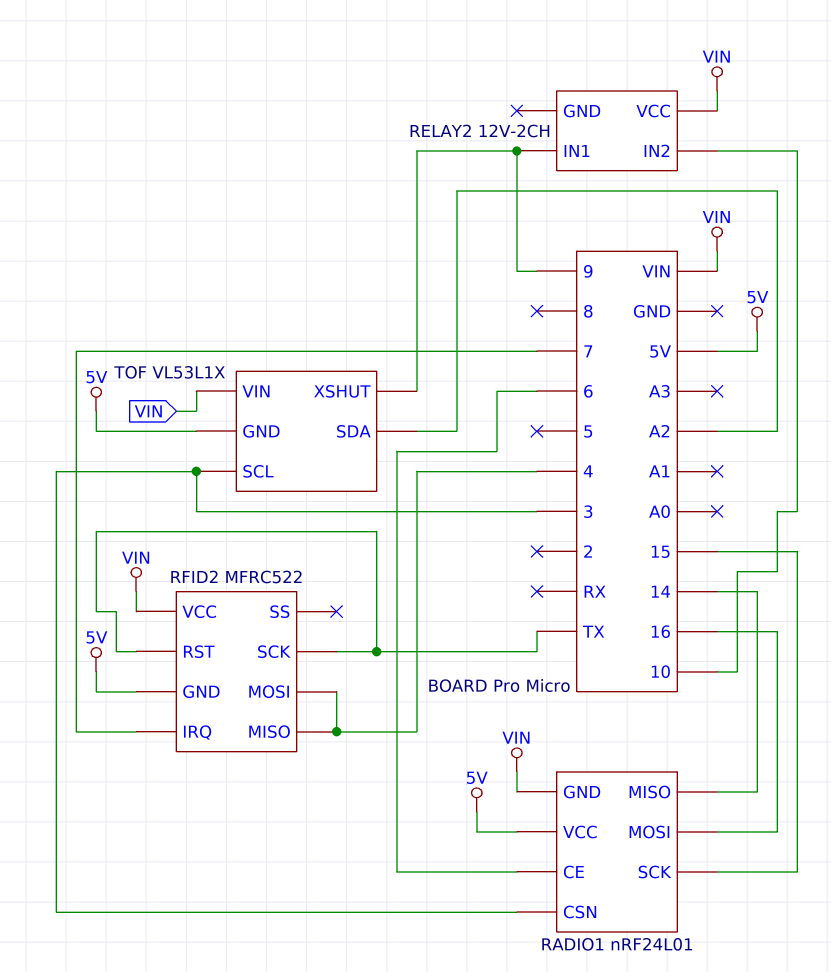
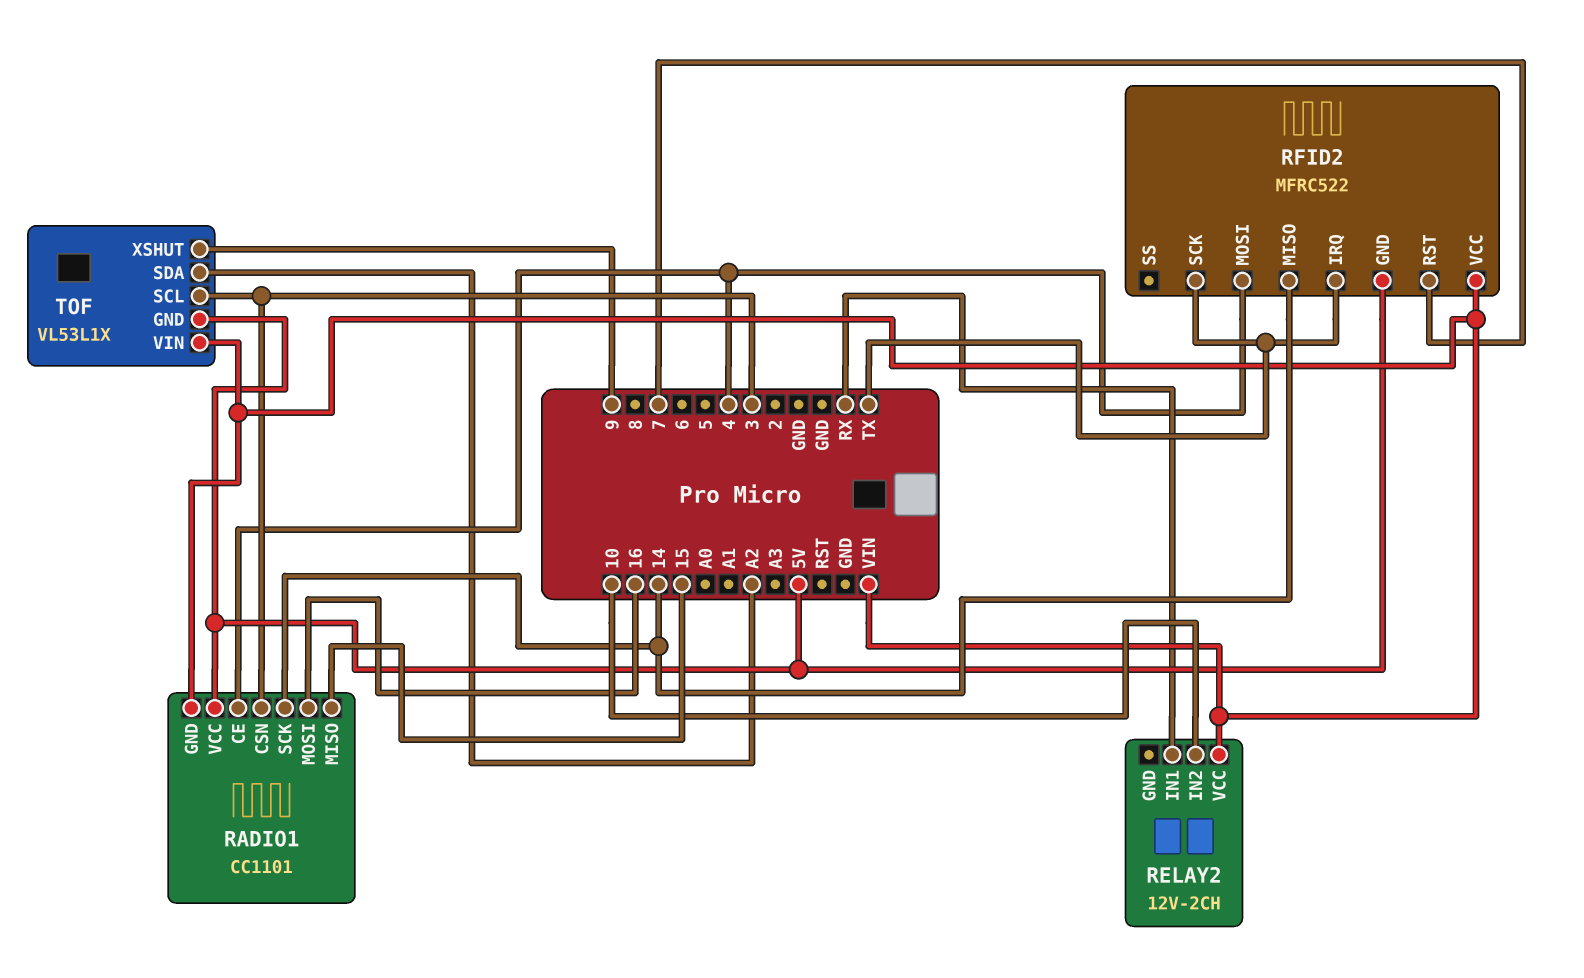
RADIO1: nRF24L01 -> CC1101
RADIO1 pin CE: 6 -> 4
RADIO1 pin MISO: 14 -> 15
RADIO1 pin SCK: 15 -> 14
RELAY2 pin IN1: 9 -> RX
RFID2 pin IRQ: 7 -> TX
RFID2 pin MISO: 4 -> 14
RFID2 pin RST: TX -> 7

